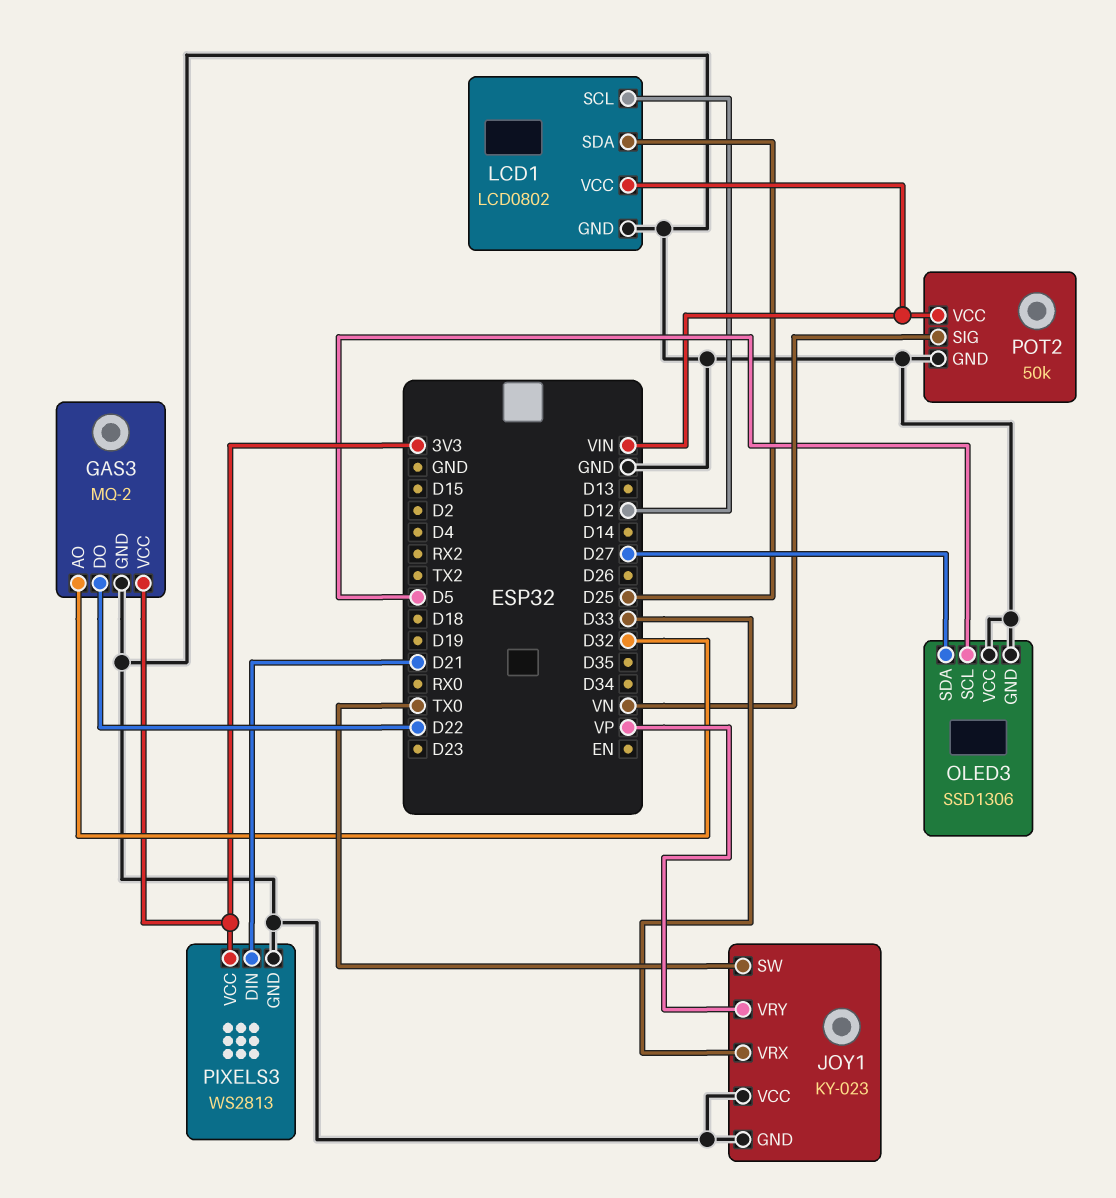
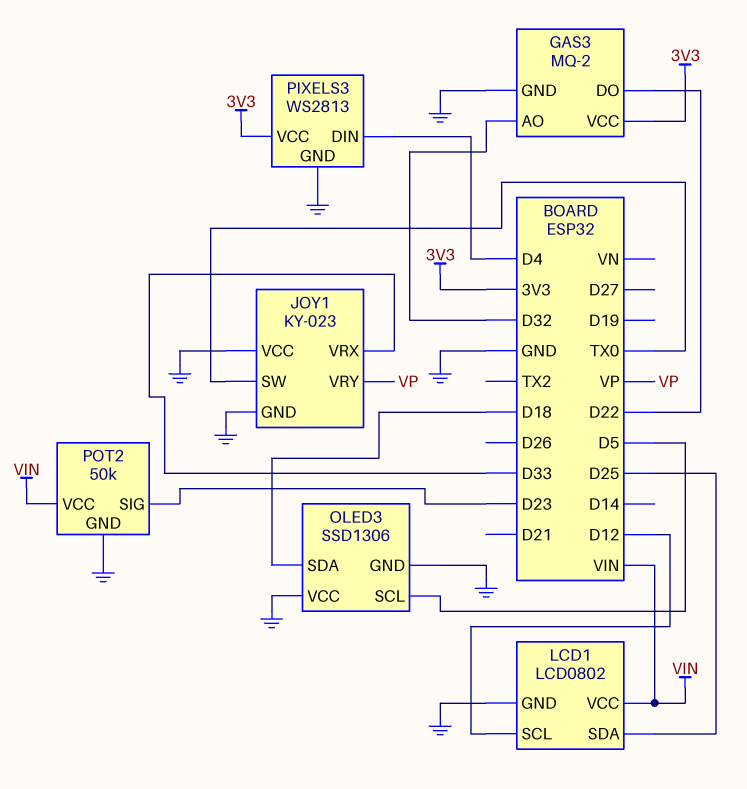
OLED3 pin SDA: D27 -> D18
PIXELS3 pin DIN: D21 -> D4
POT2 pin SIG: VN -> D23

